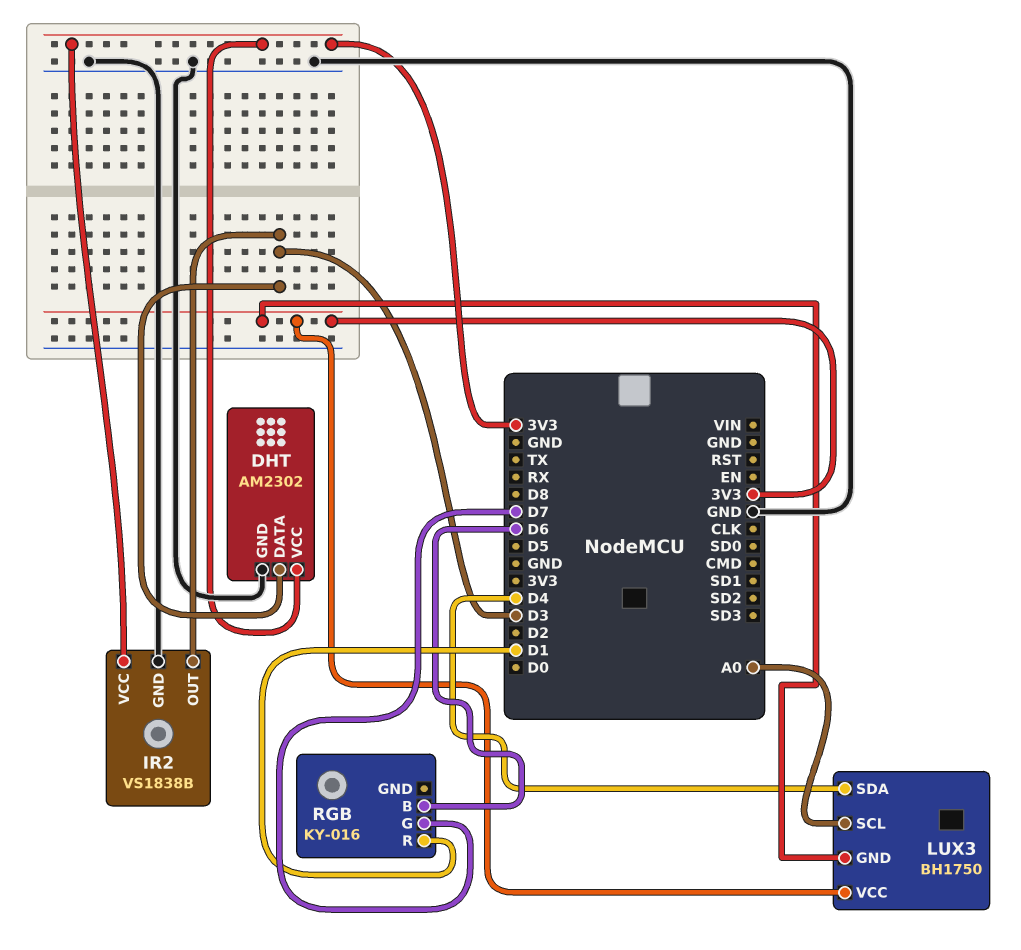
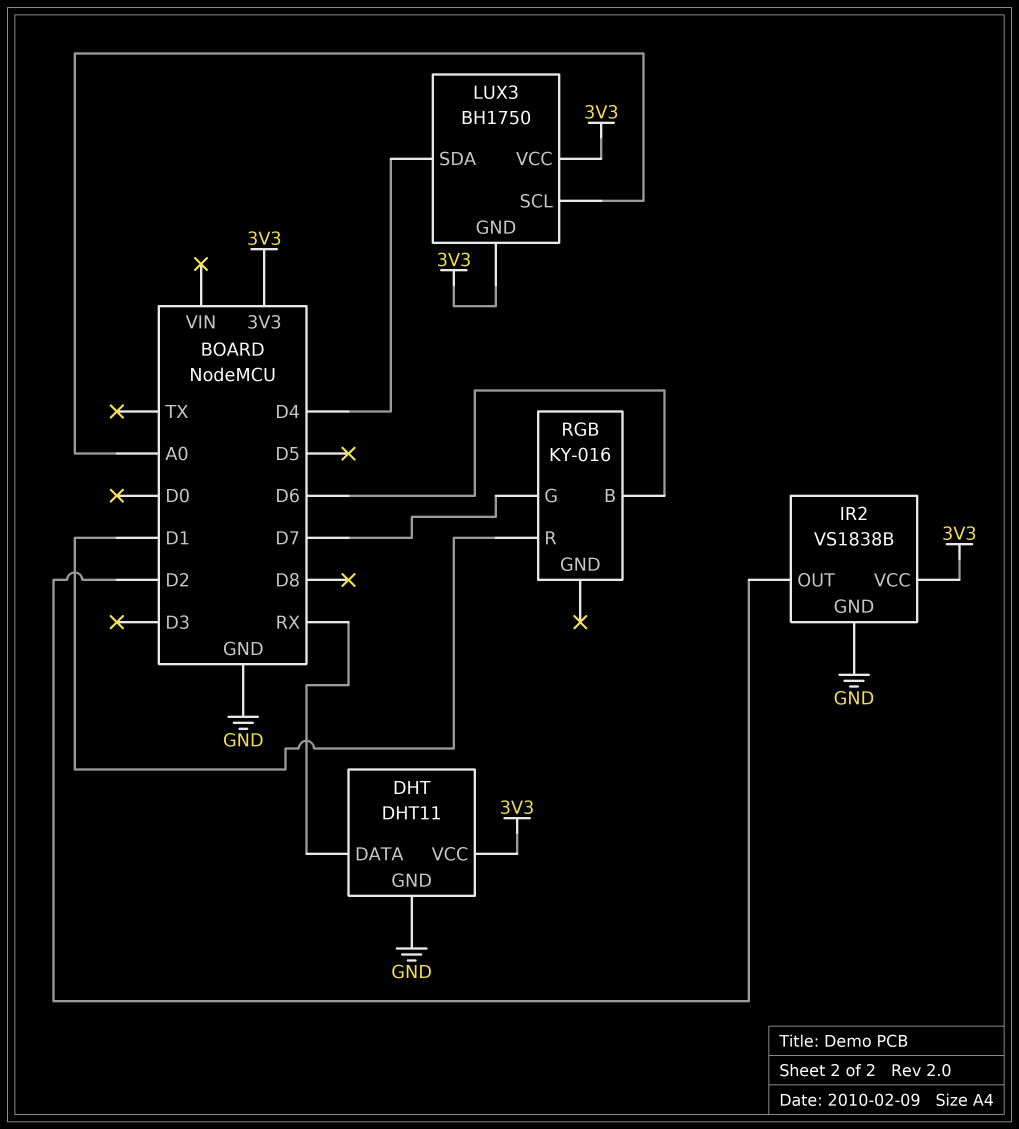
DHT: AM2302 -> DHT11
DHT pin DATA: D3 -> RX
IR2 pin OUT: D3 -> D2

